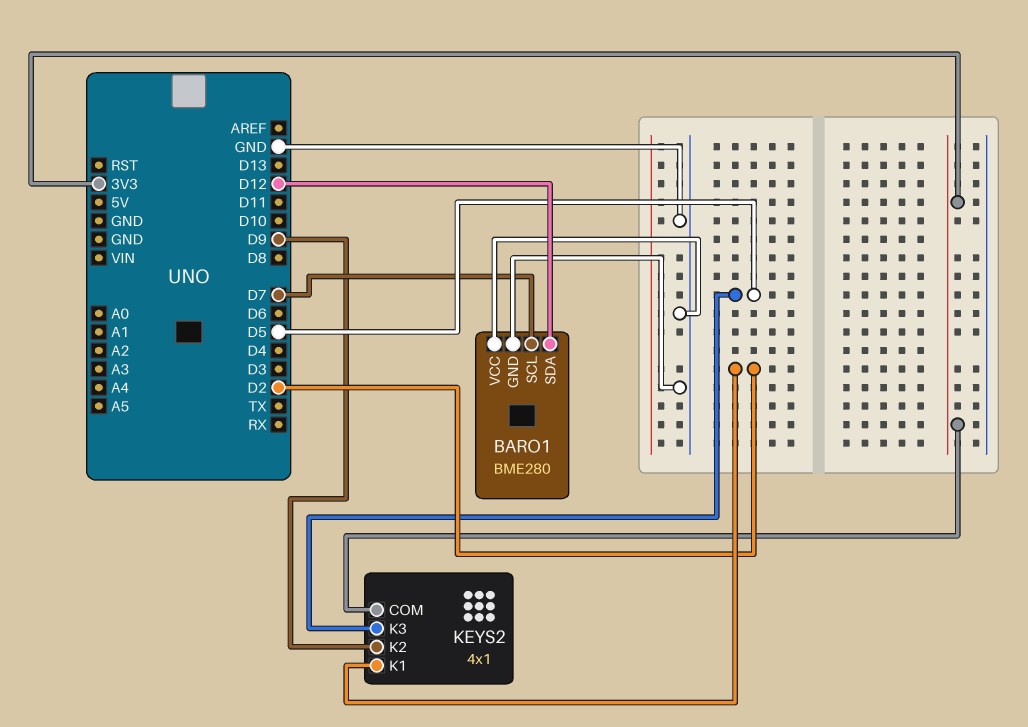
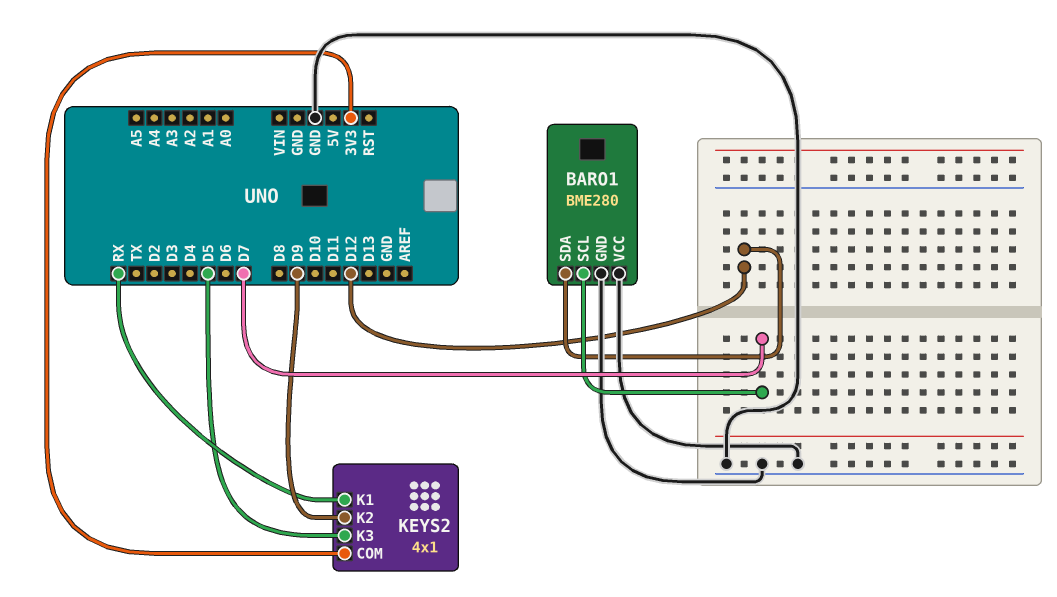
KEYS2 pin K1: D2 -> RX

